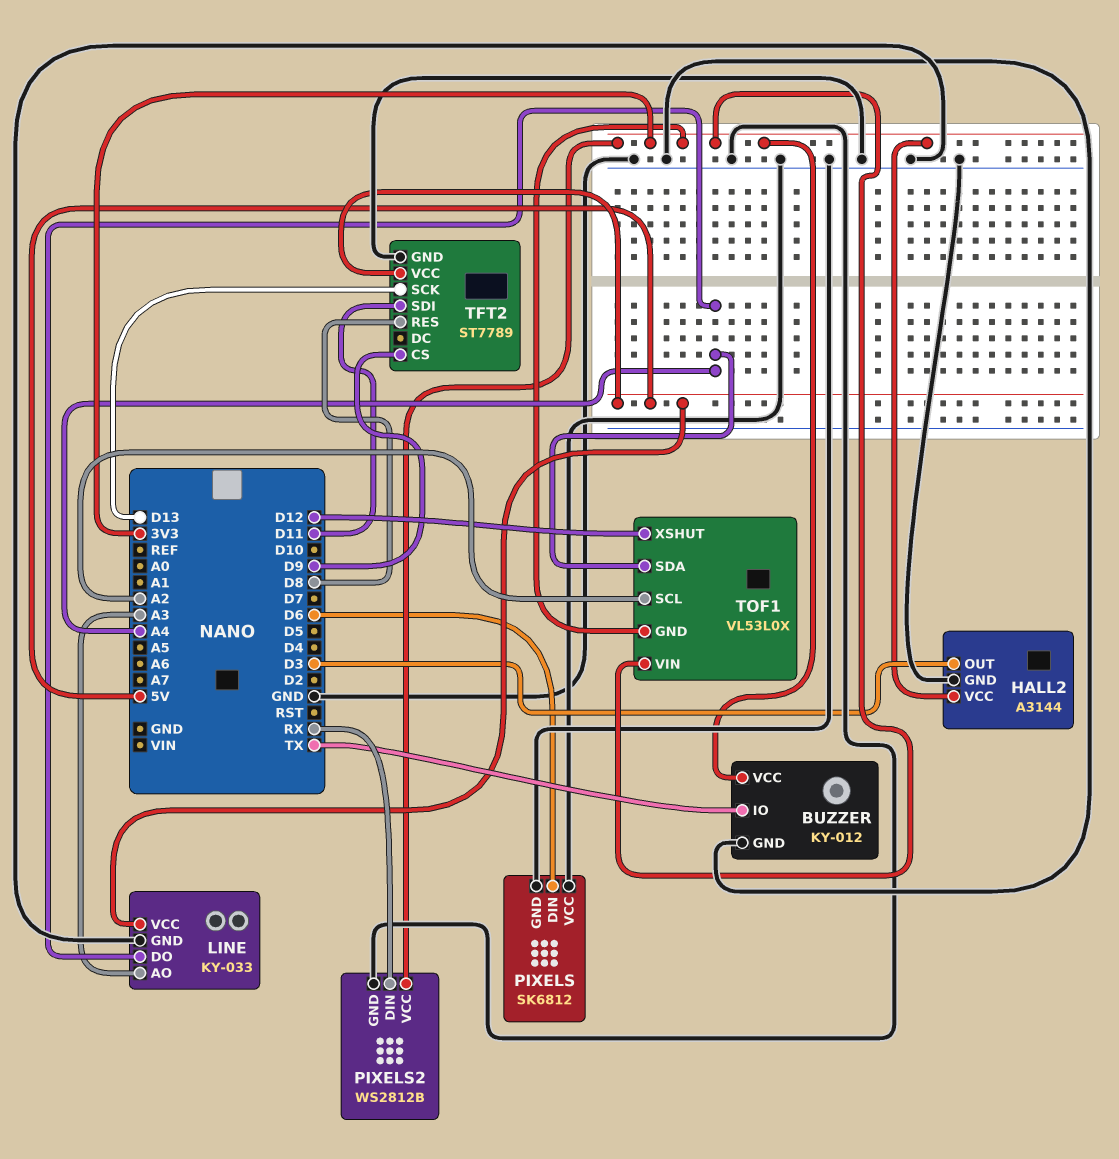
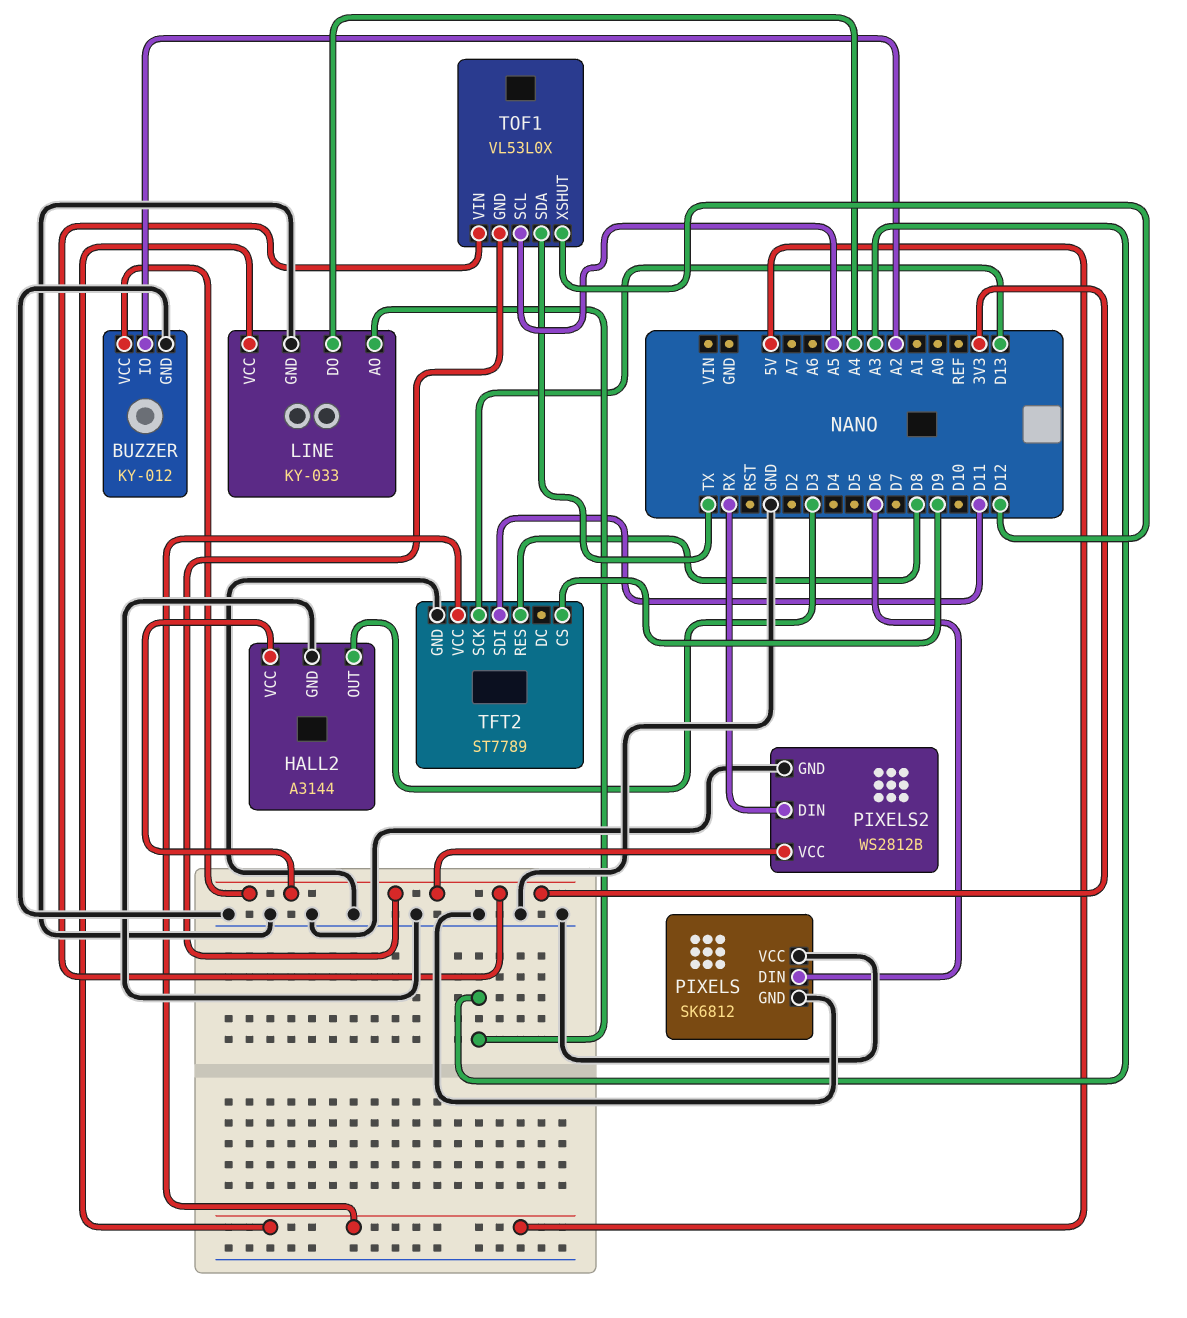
BUZZER pin IO: TX -> A2
TOF1 pin SCL: A2 -> A5
TOF1 pin SDA: A4 -> TX

